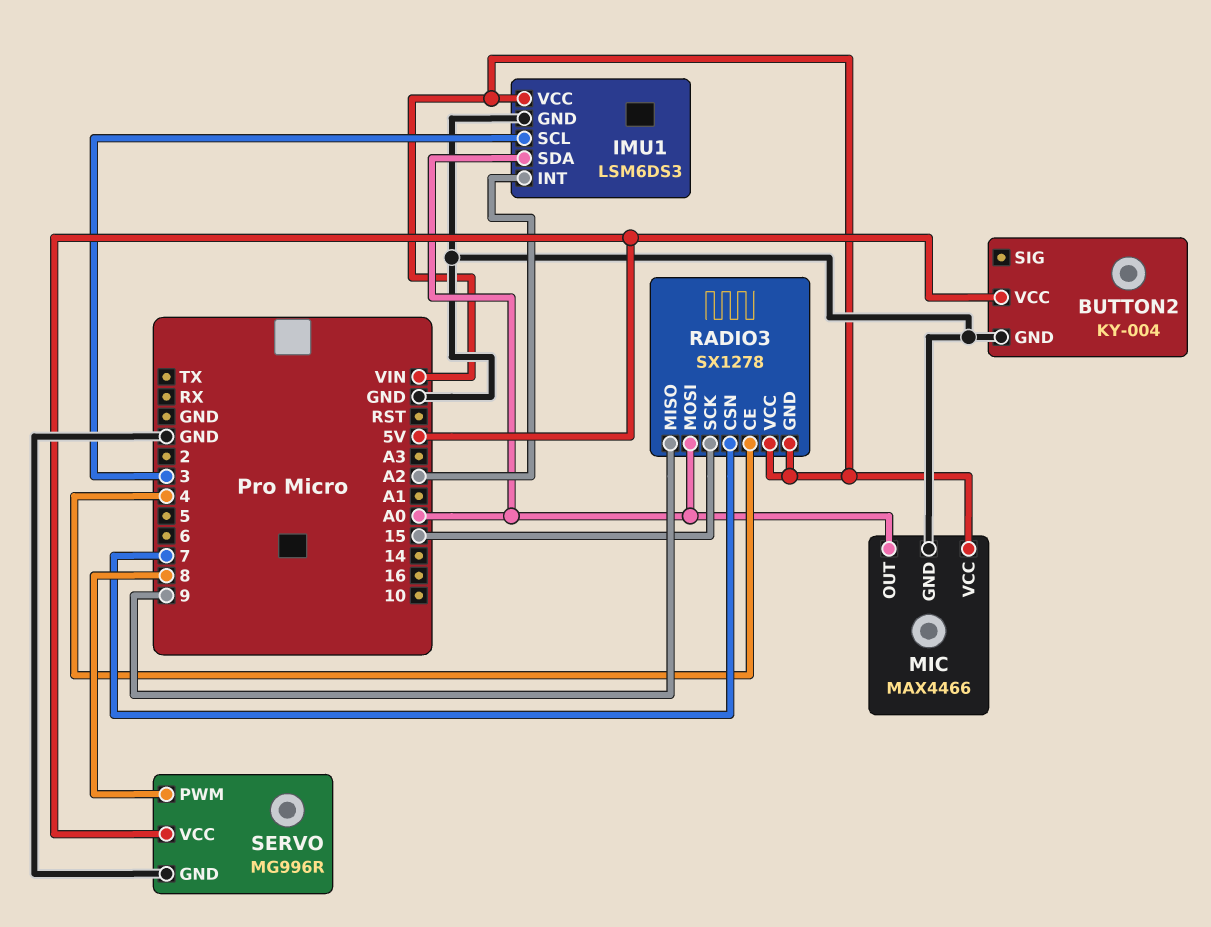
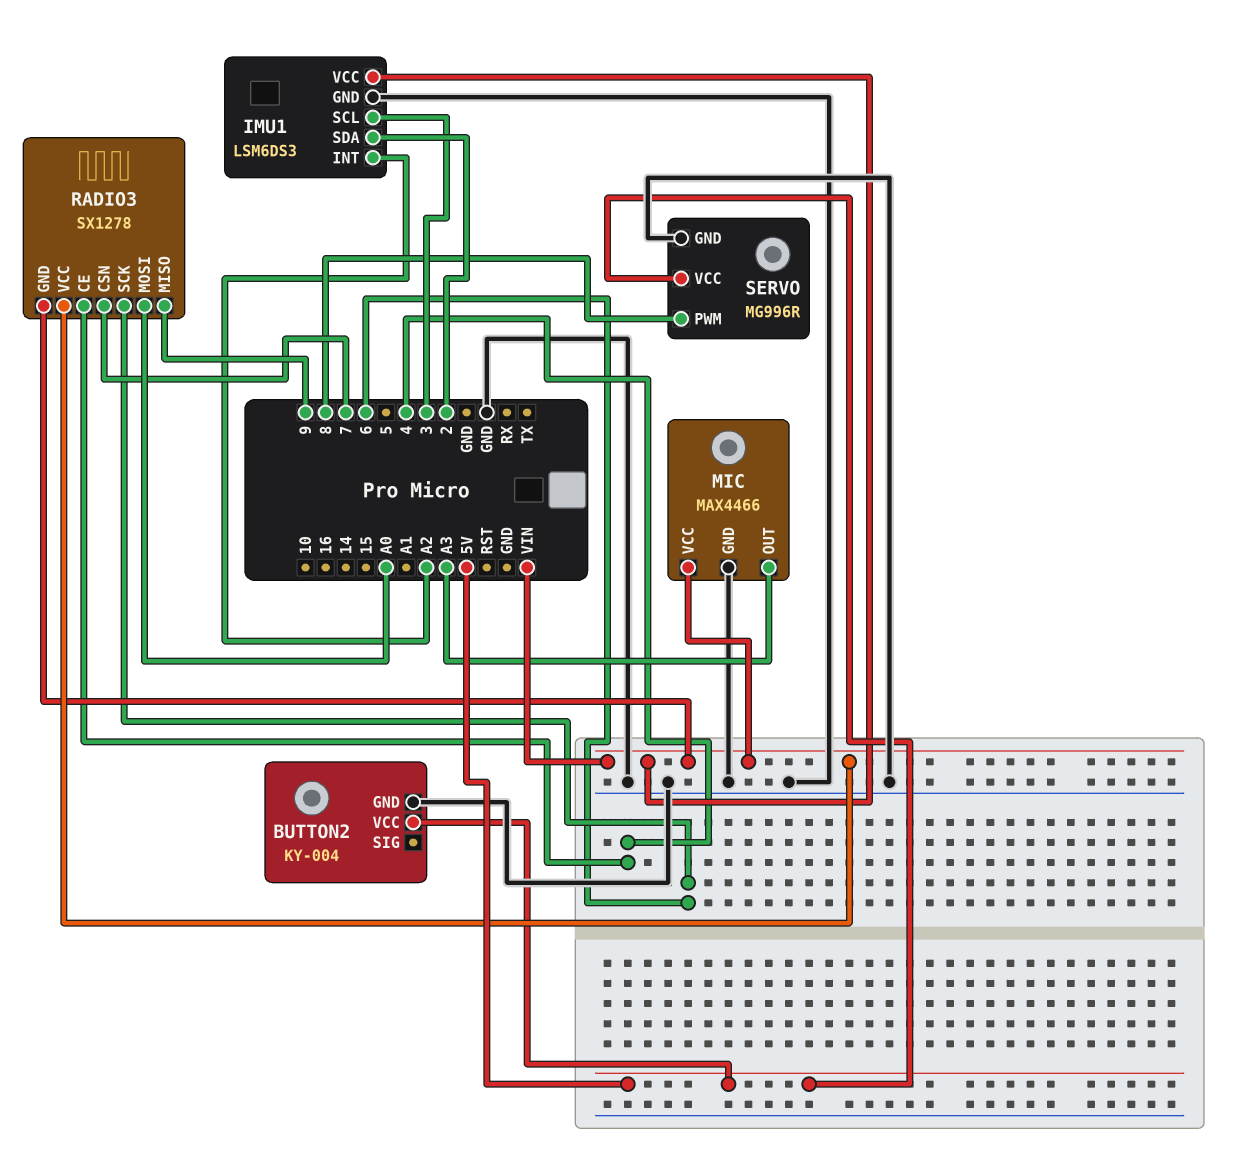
IMU1 pin SDA: A0 -> 2
MIC pin OUT: A0 -> A3
RADIO3 pin SCK: 15 -> 6

